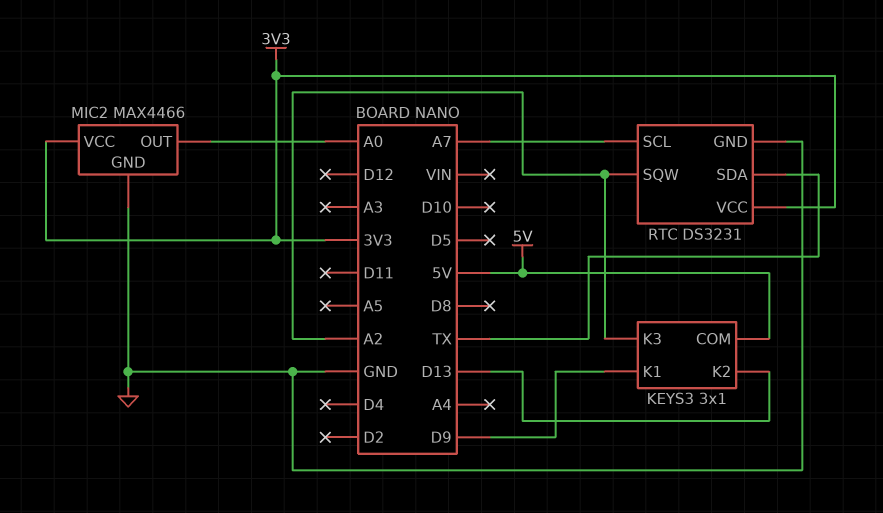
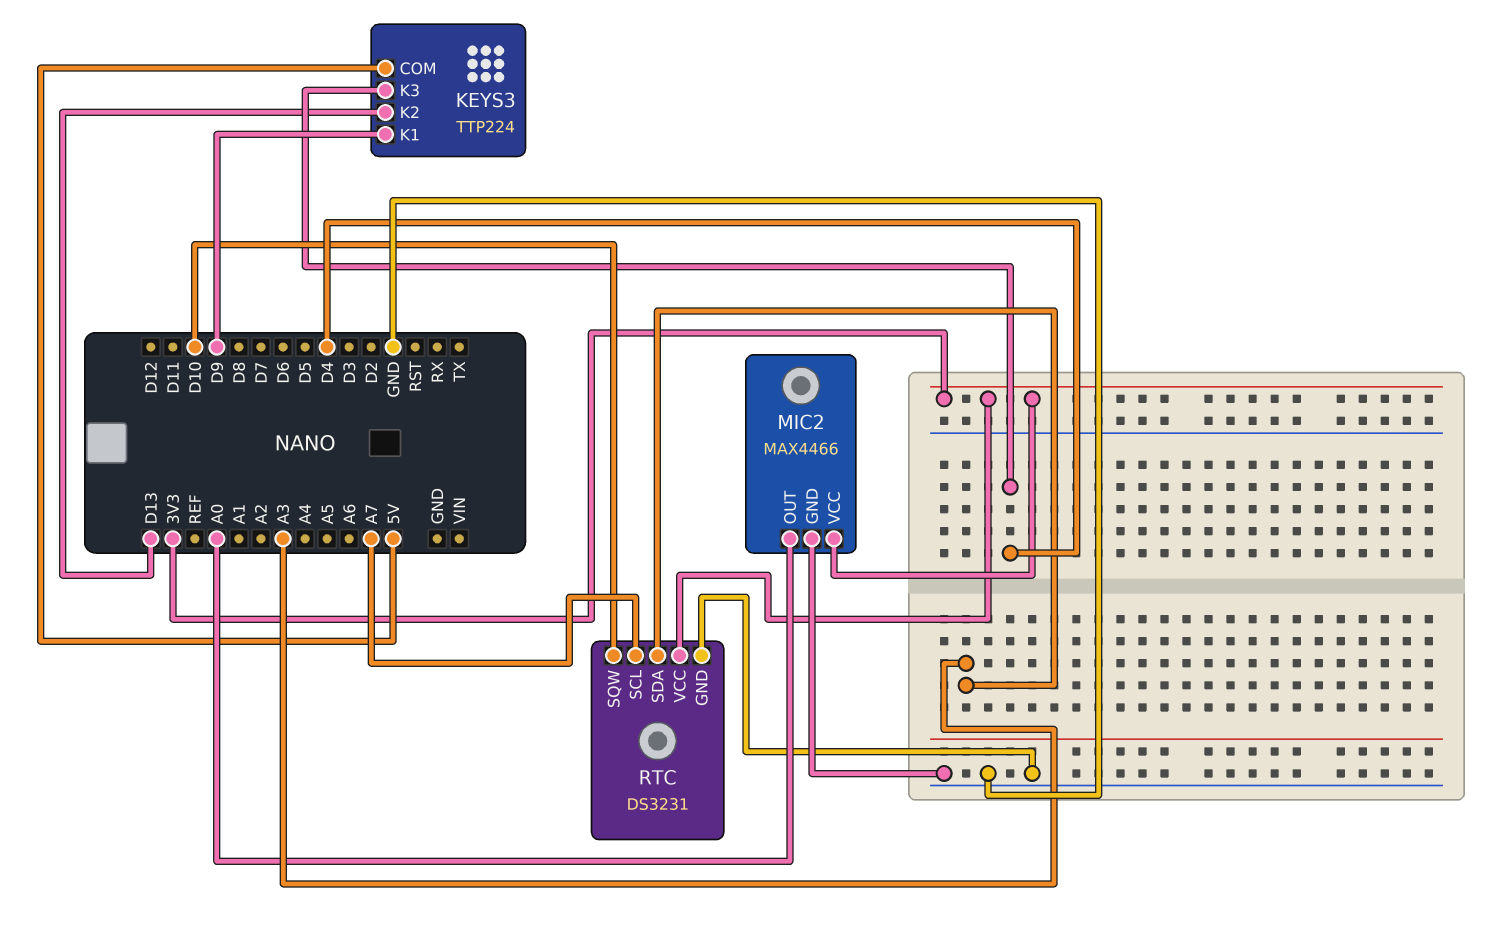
KEYS3: 3x1 -> TTP224
KEYS3 pin K3: A2 -> D4
RTC pin SDA: TX -> A3
RTC pin SQW: A2 -> D10

